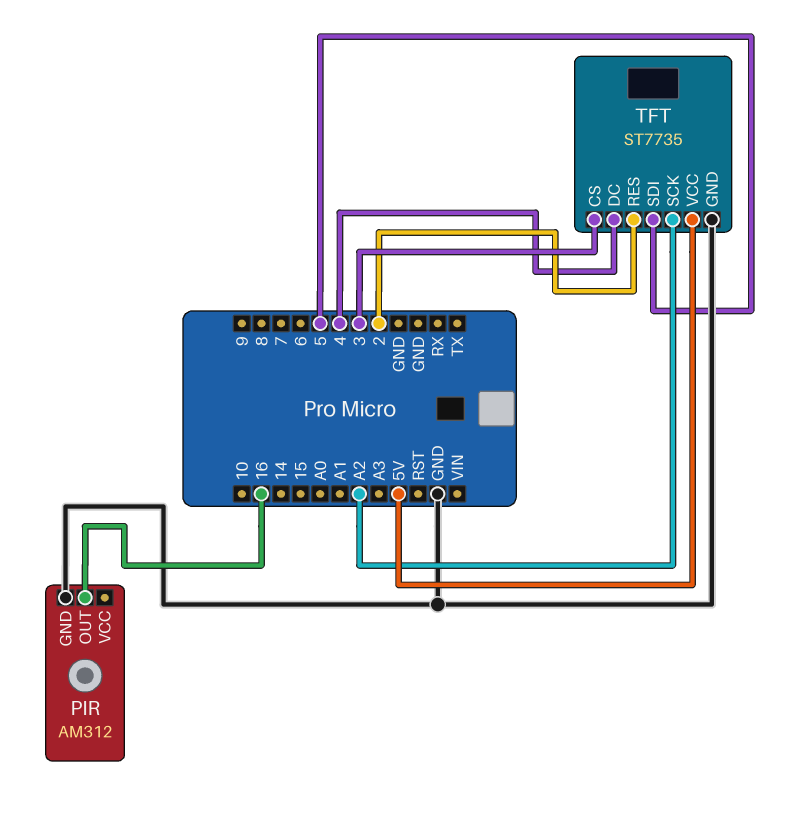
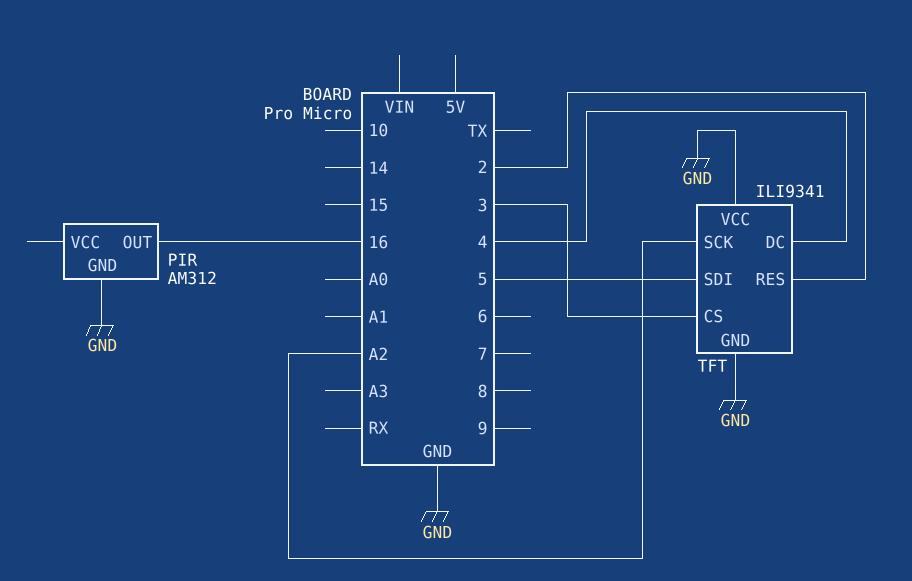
TFT: ST7735 -> ILI9341
TFT pin VCC: 5V -> GND

